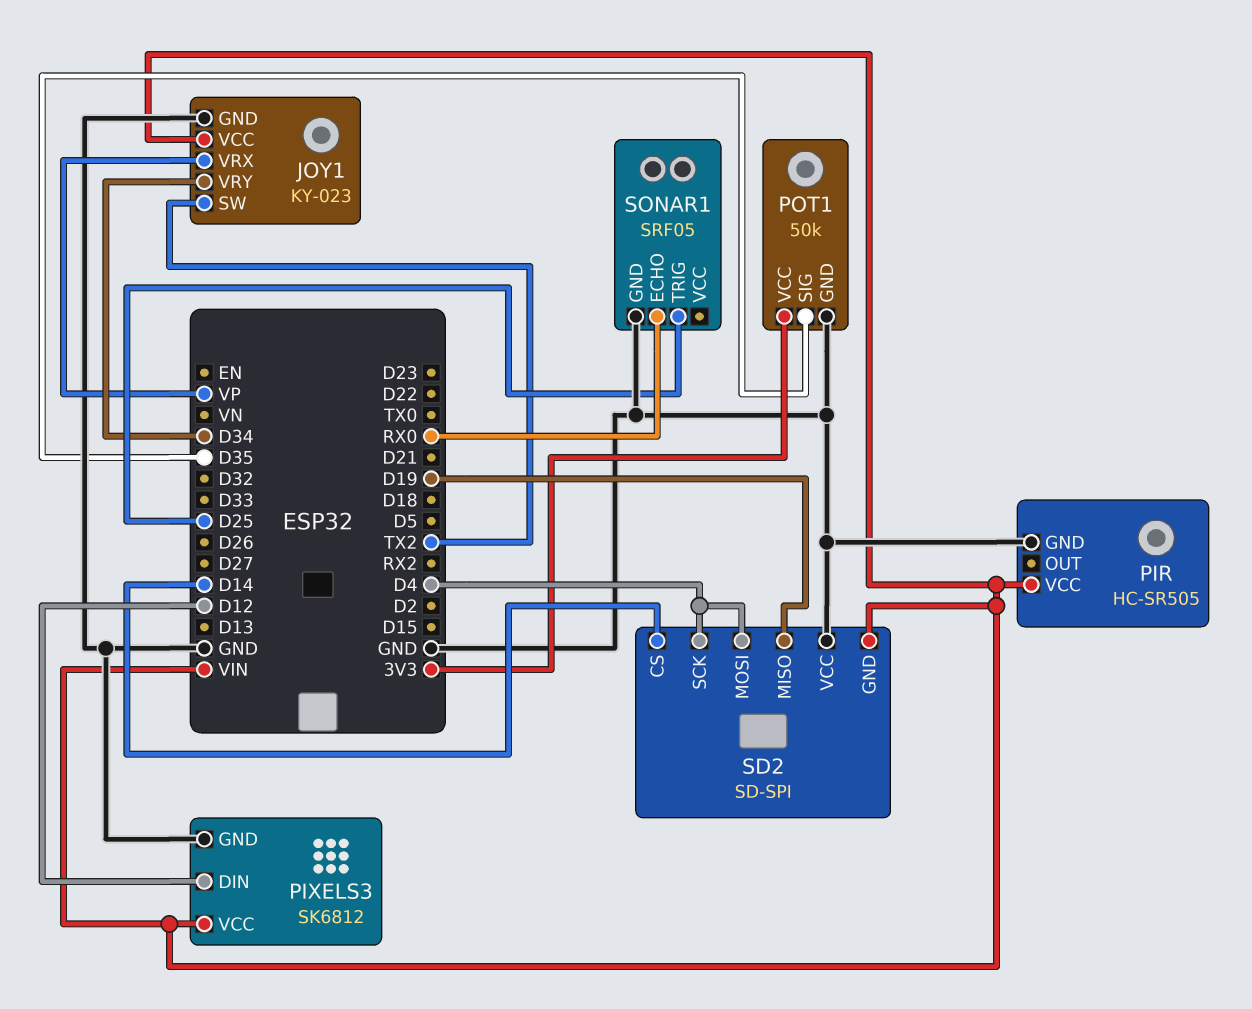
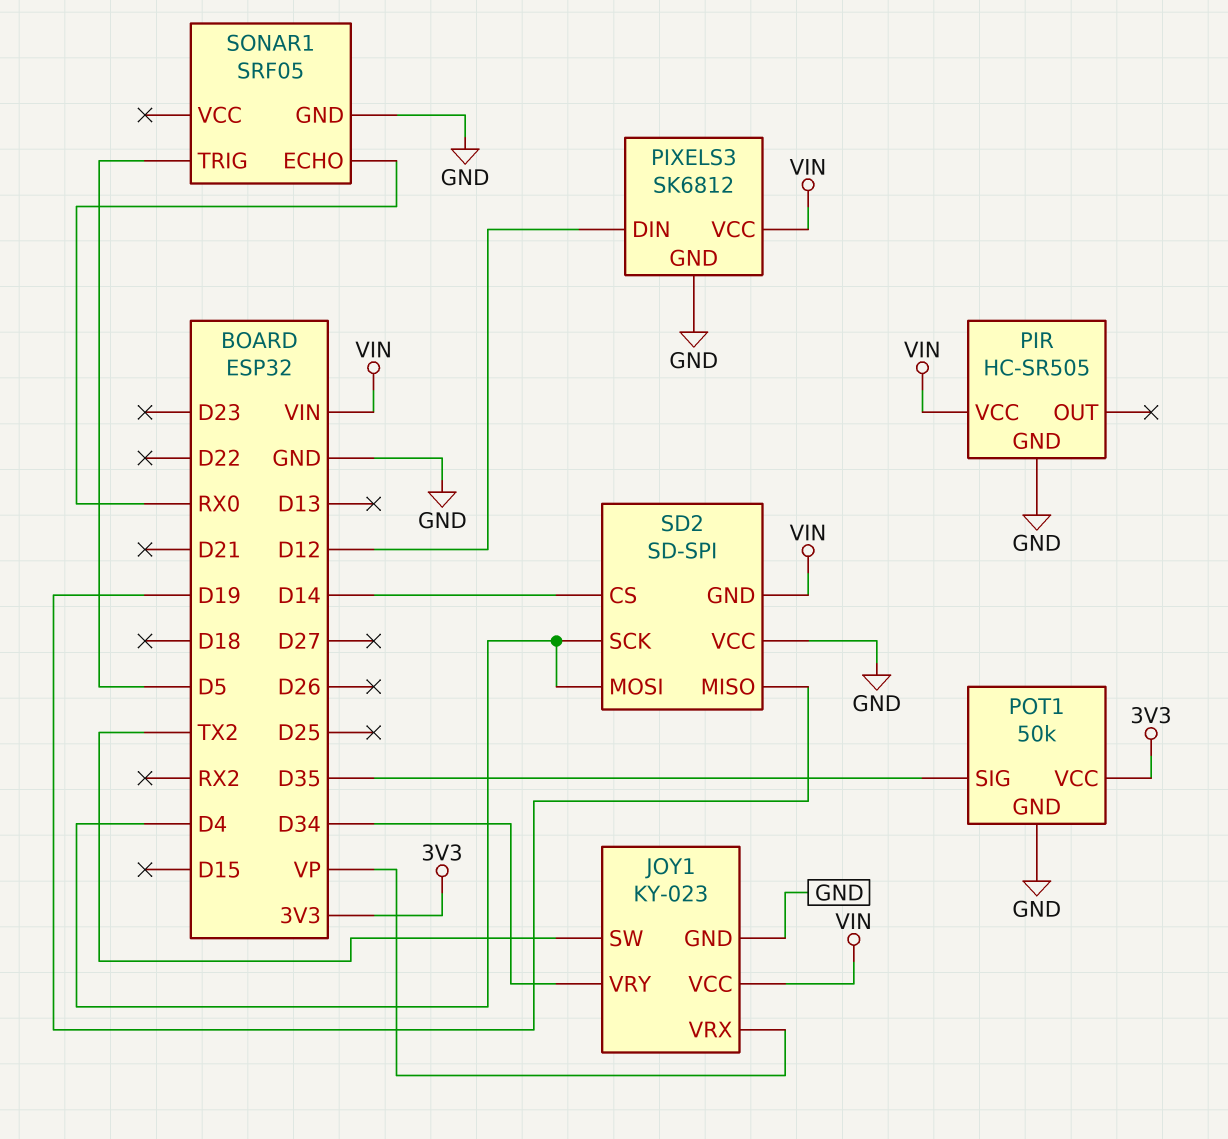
SONAR1 pin TRIG: D25 -> D5

